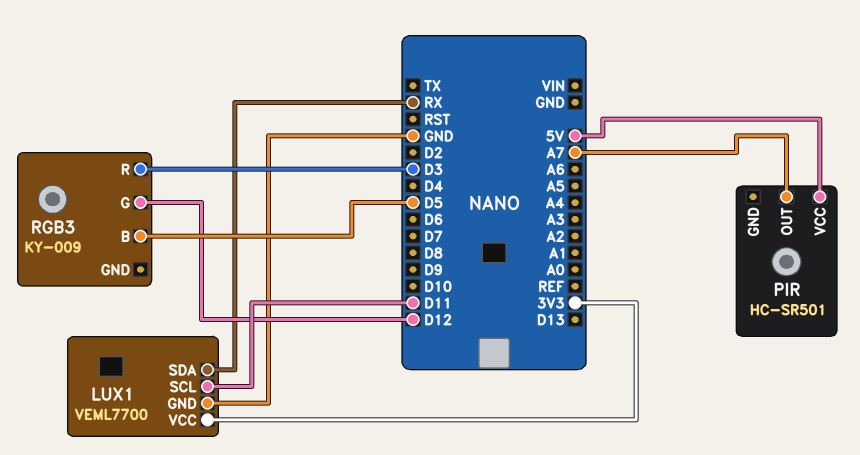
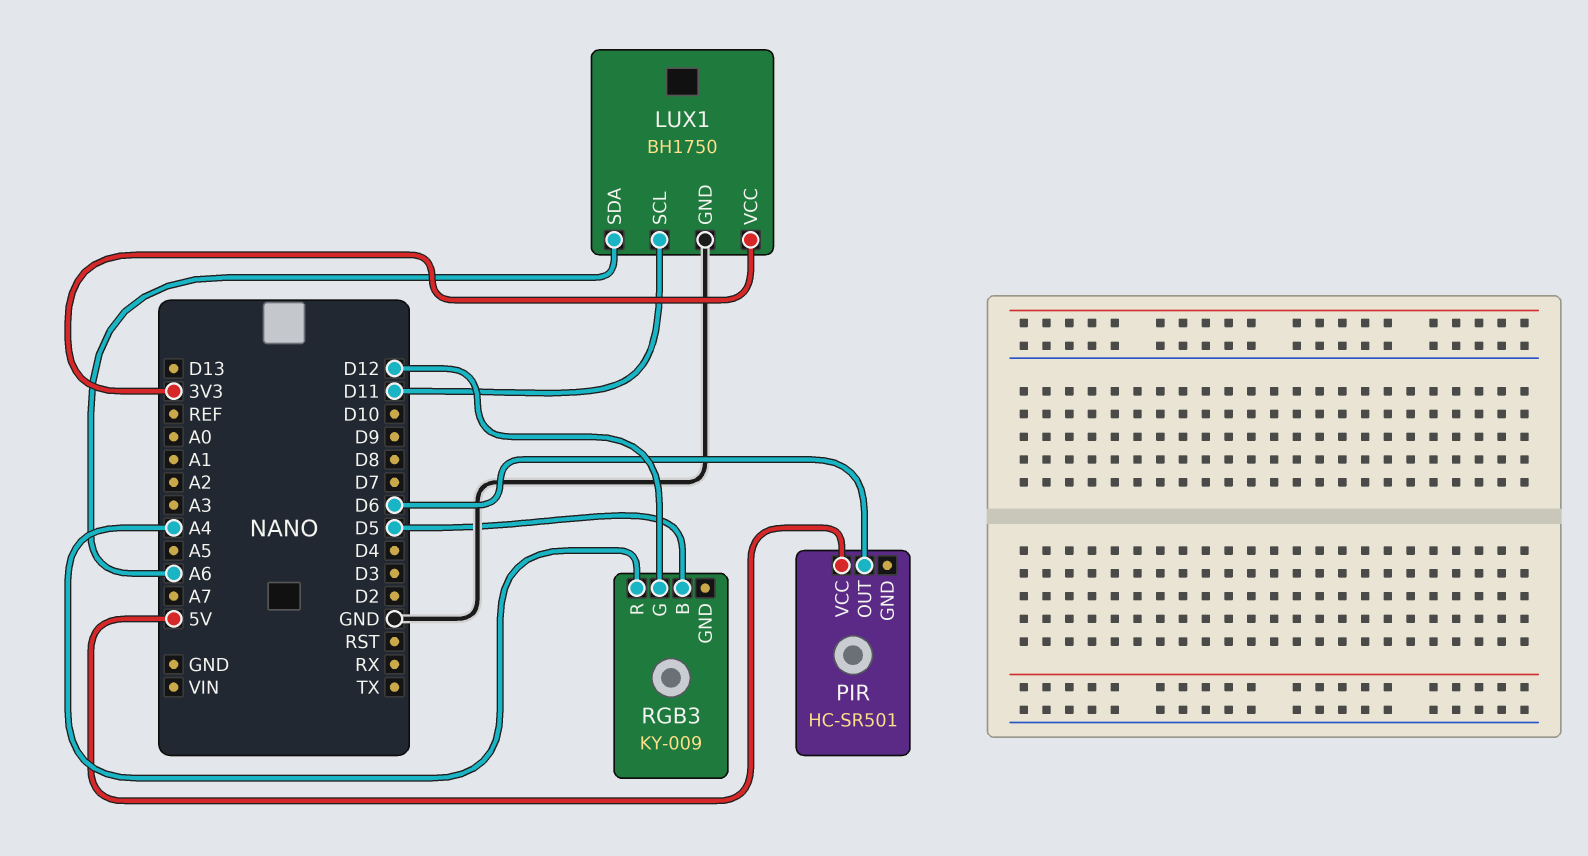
LUX1: VEML7700 -> BH1750
LUX1 pin SDA: RX -> A6
PIR pin OUT: A7 -> D6
RGB3 pin R: D3 -> A4

